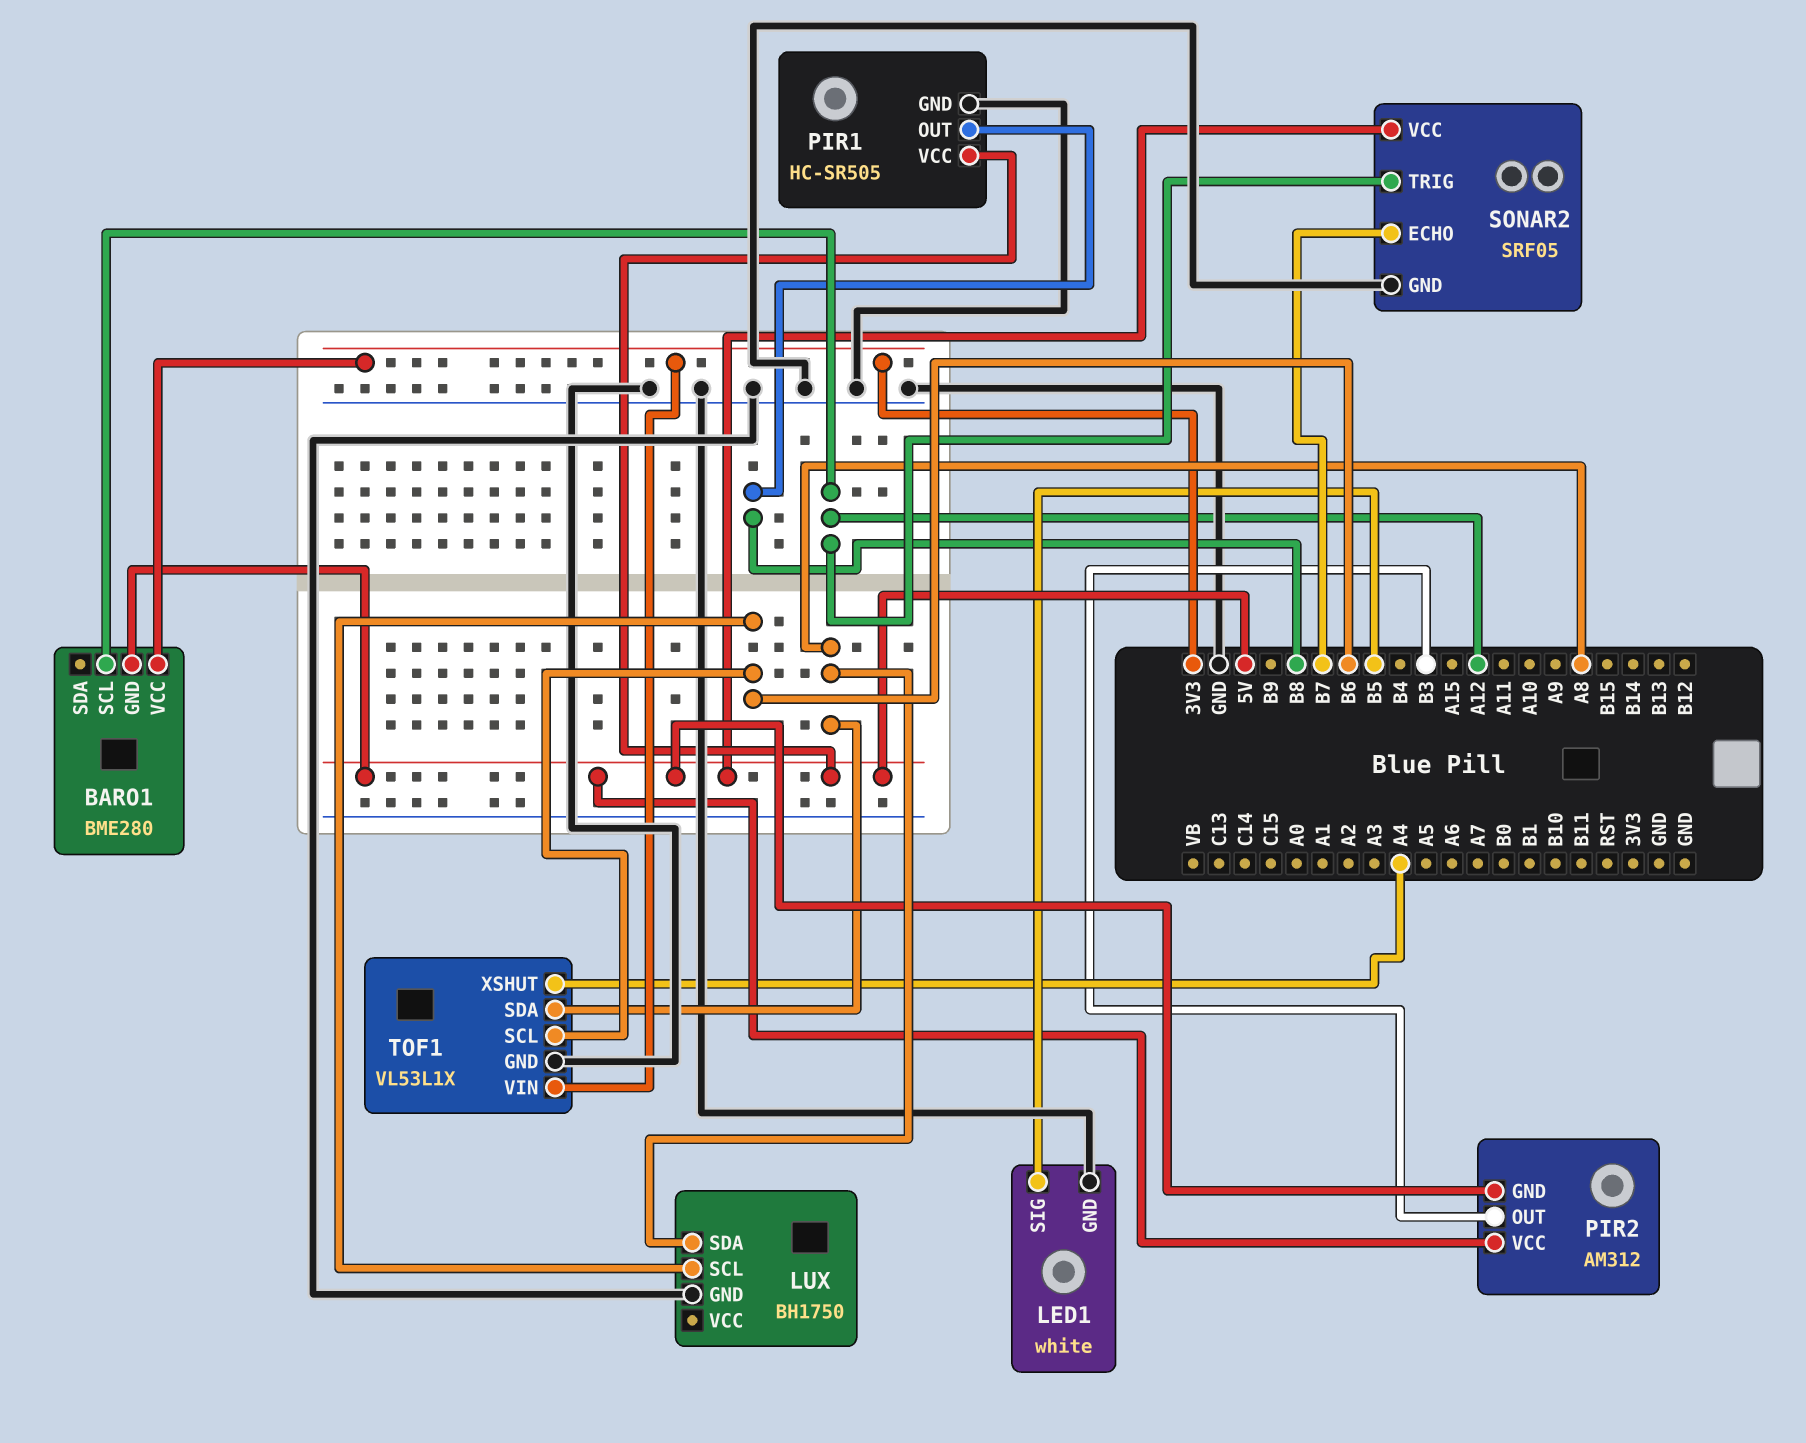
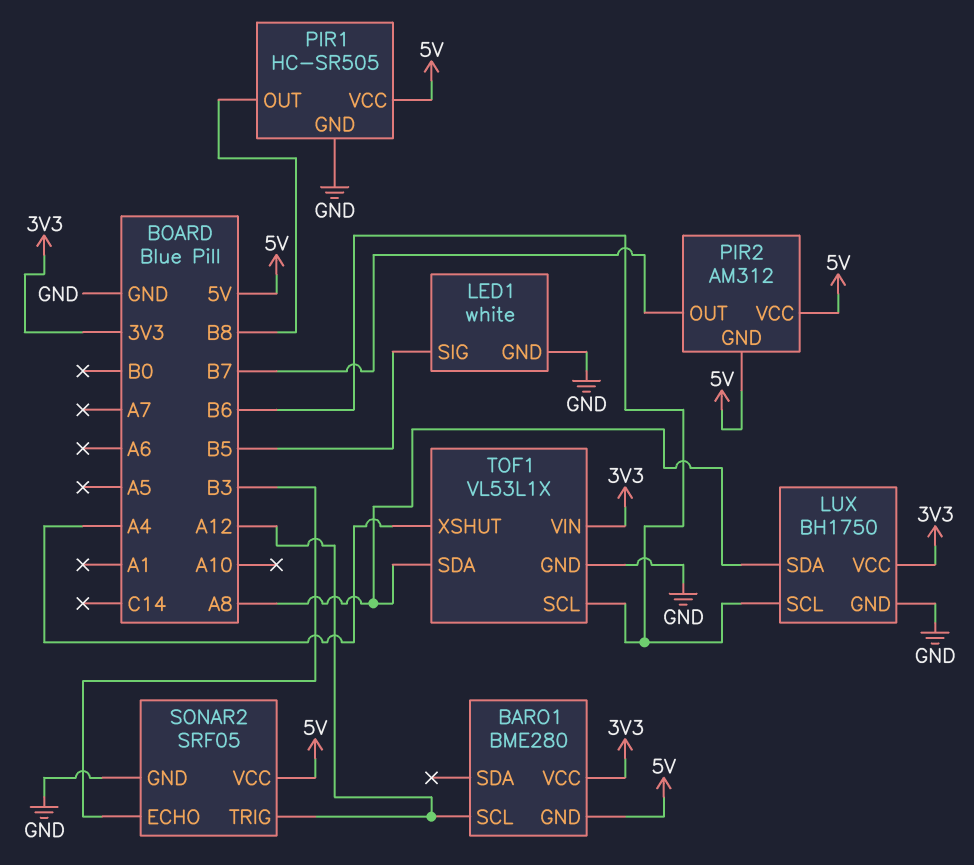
LUX pin VCC: none -> 3V3
PIR2 pin OUT: B3 -> B7
SONAR2 pin ECHO: B7 -> B3

